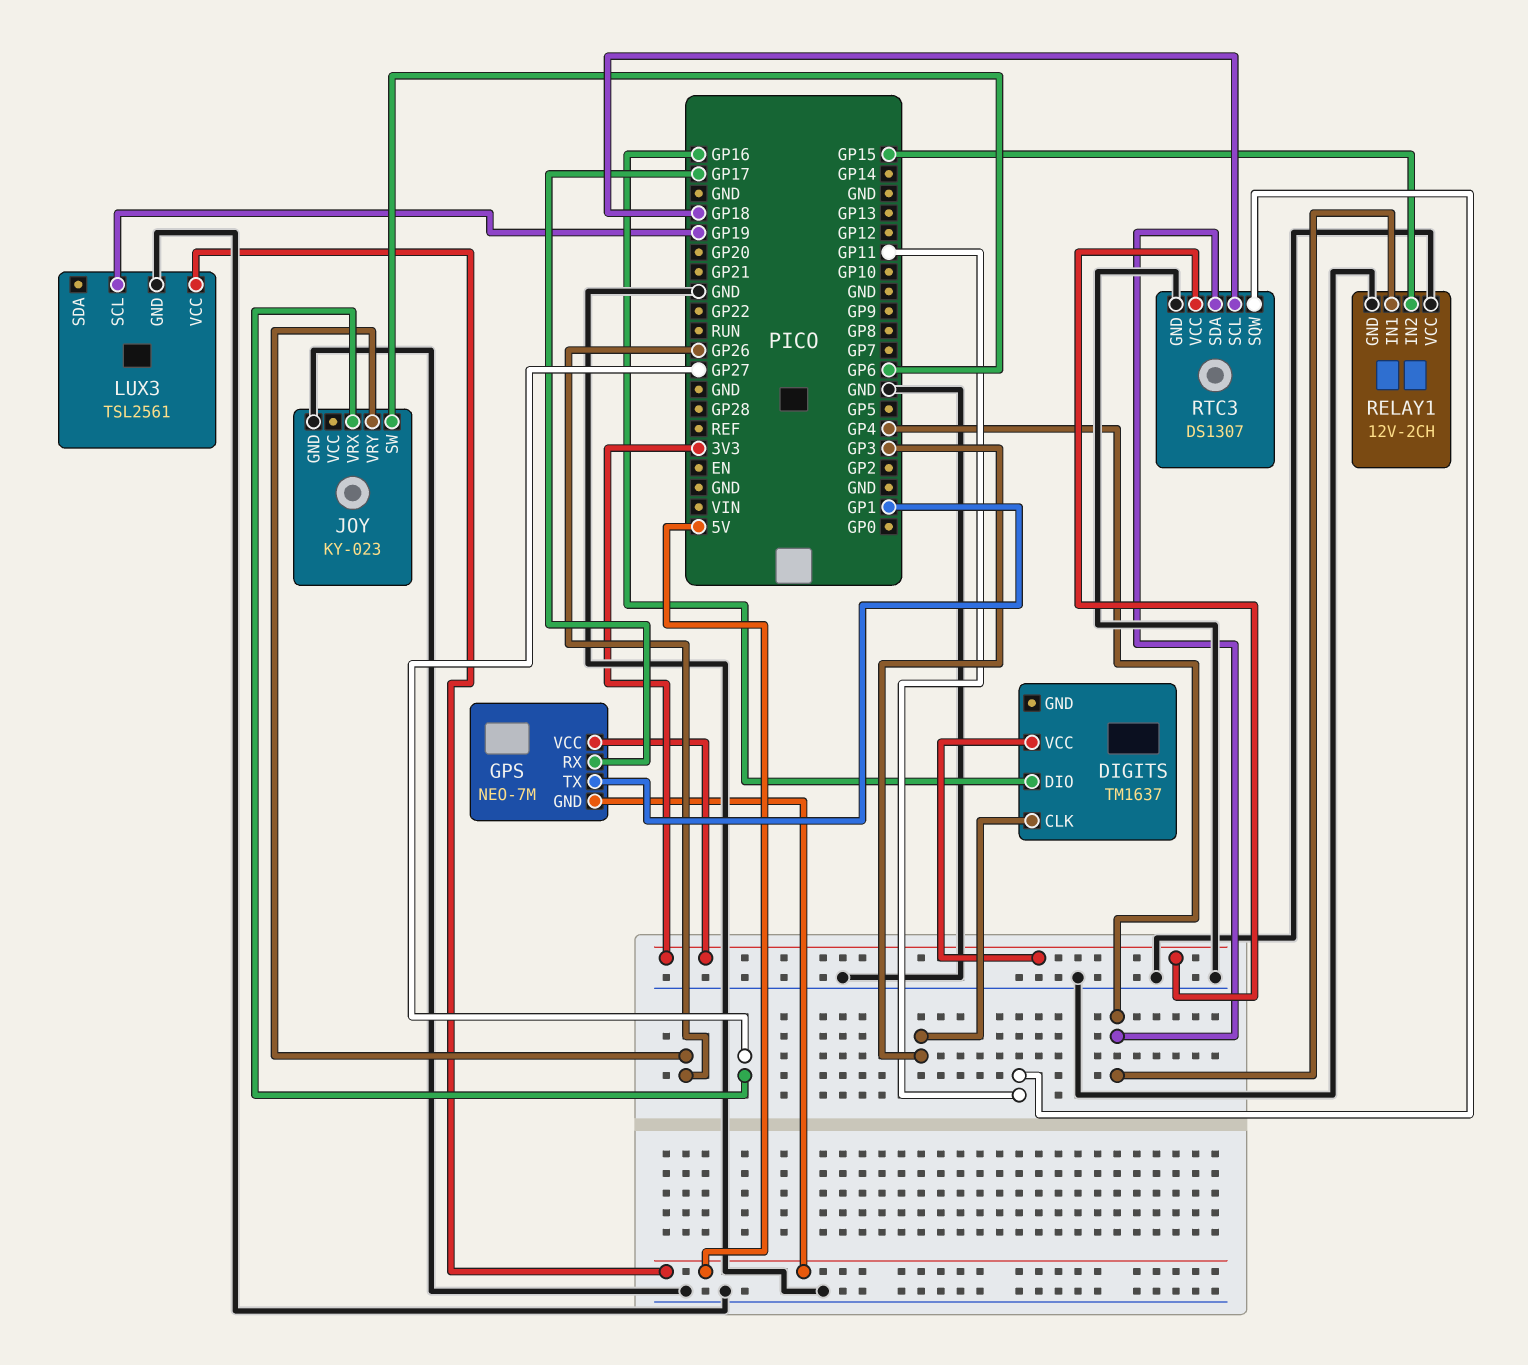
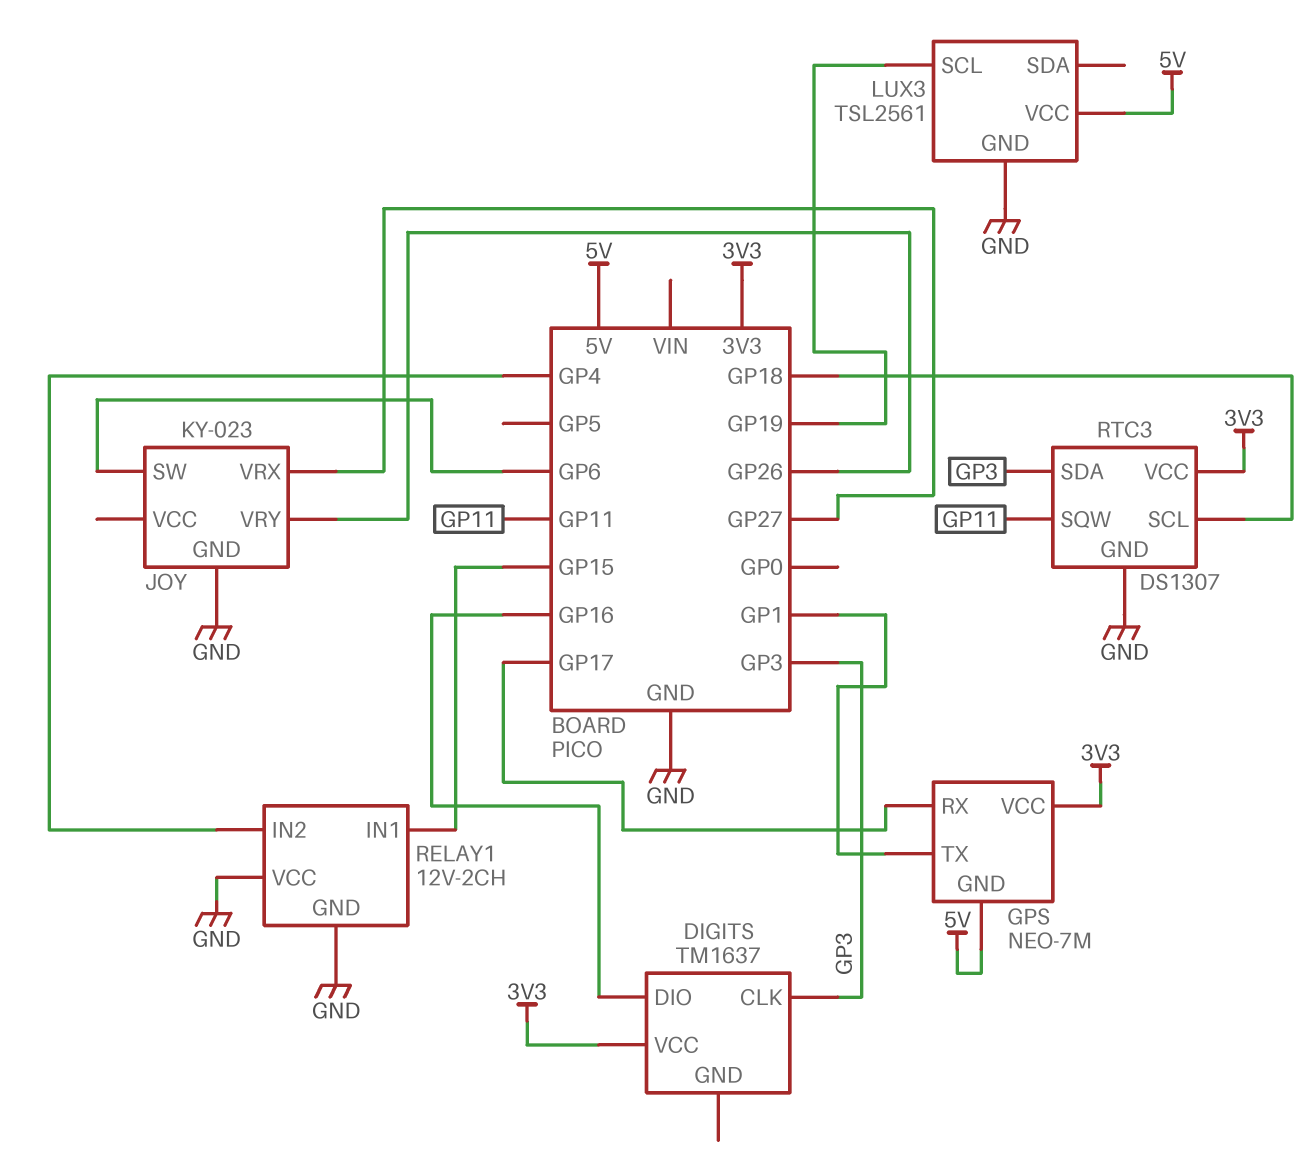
RELAY1 pin IN1: GP4 -> GP15
RELAY1 pin IN2: GP15 -> GP4
RTC3 pin SDA: GP4 -> GP3

